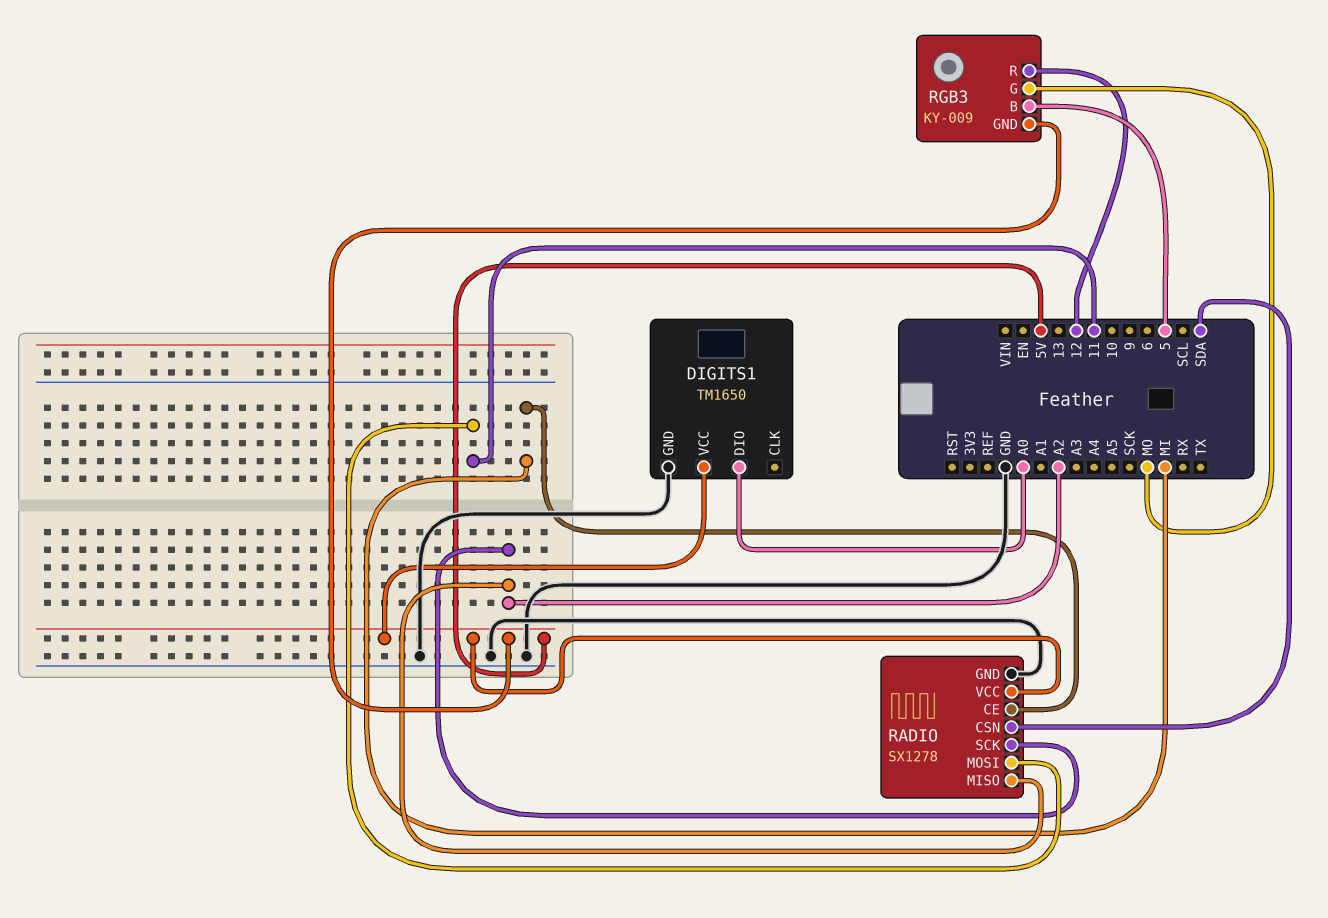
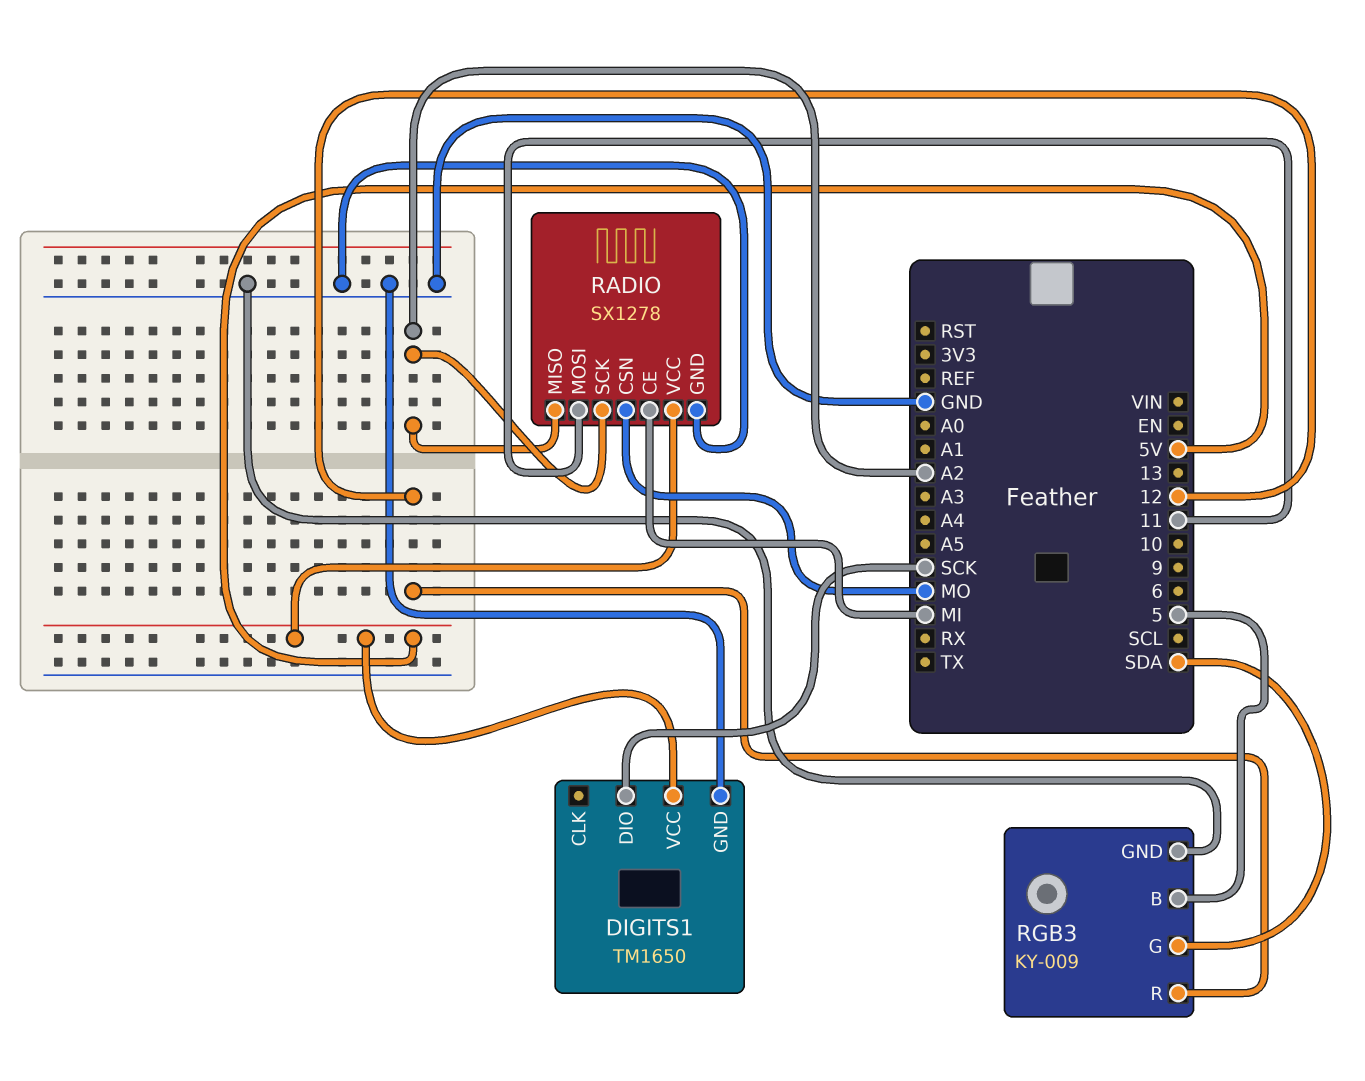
DIGITS1 pin DIO: A0 -> SCK
RADIO pin CSN: SDA -> MO
RGB3 pin G: MO -> SDA
RGB3 pin GND: 5V -> GND

